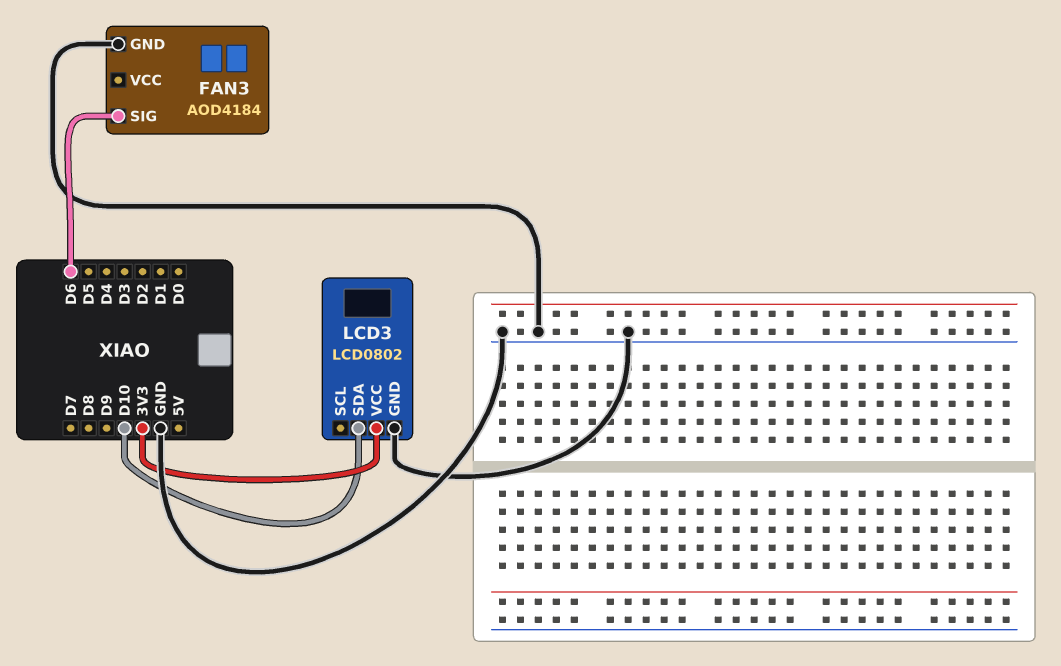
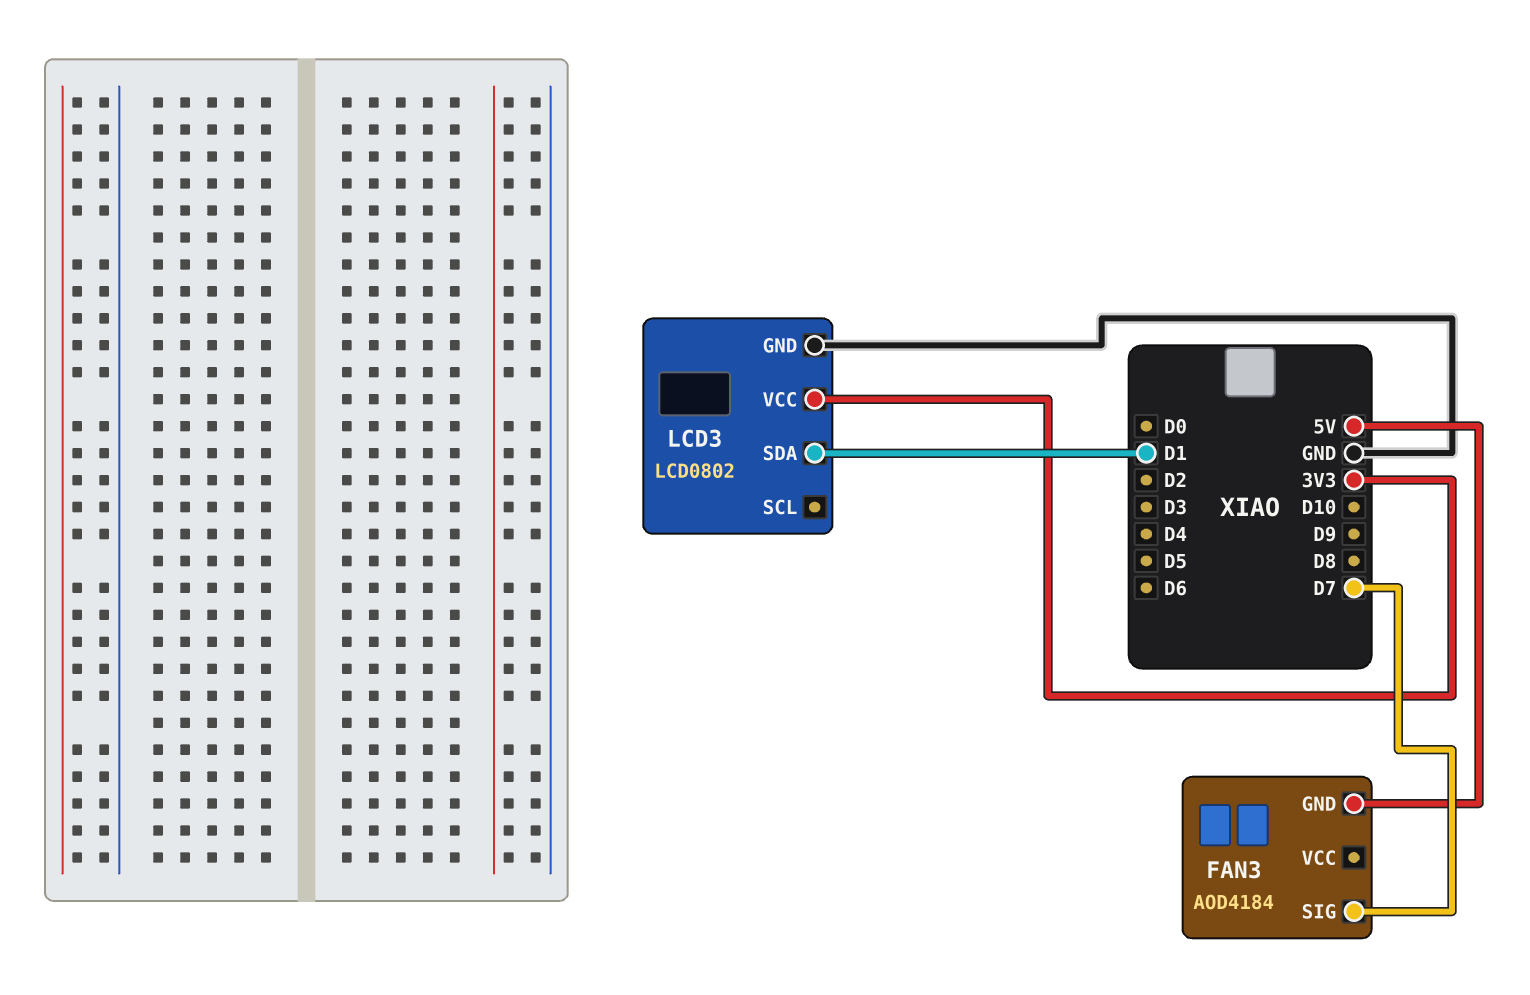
FAN3 pin GND: GND -> 5V
FAN3 pin SIG: D6 -> D7
LCD3 pin SDA: D10 -> D1

